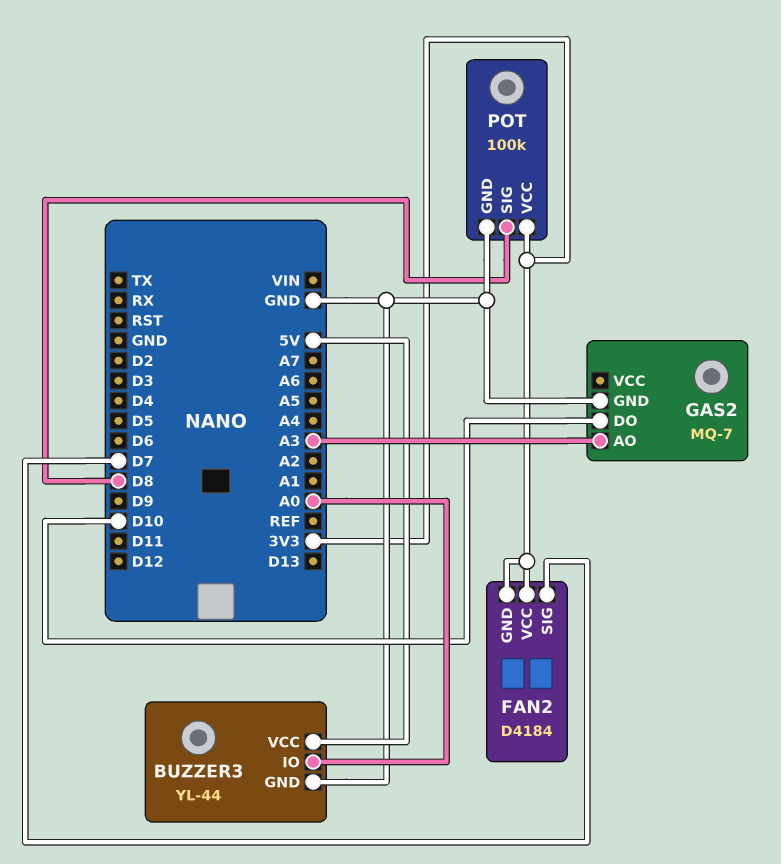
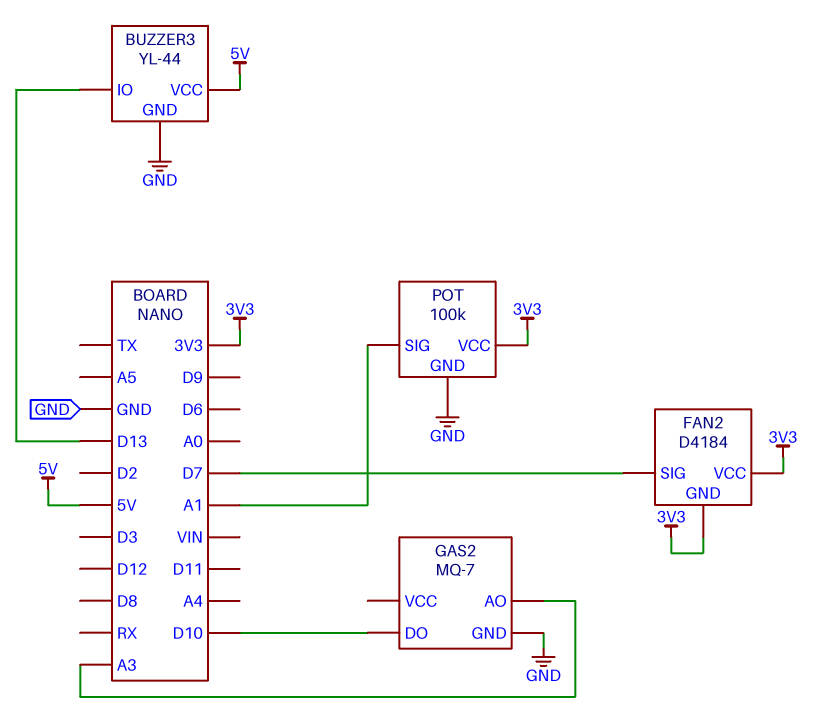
BUZZER3 pin IO: A0 -> D13
POT pin SIG: D8 -> A1

